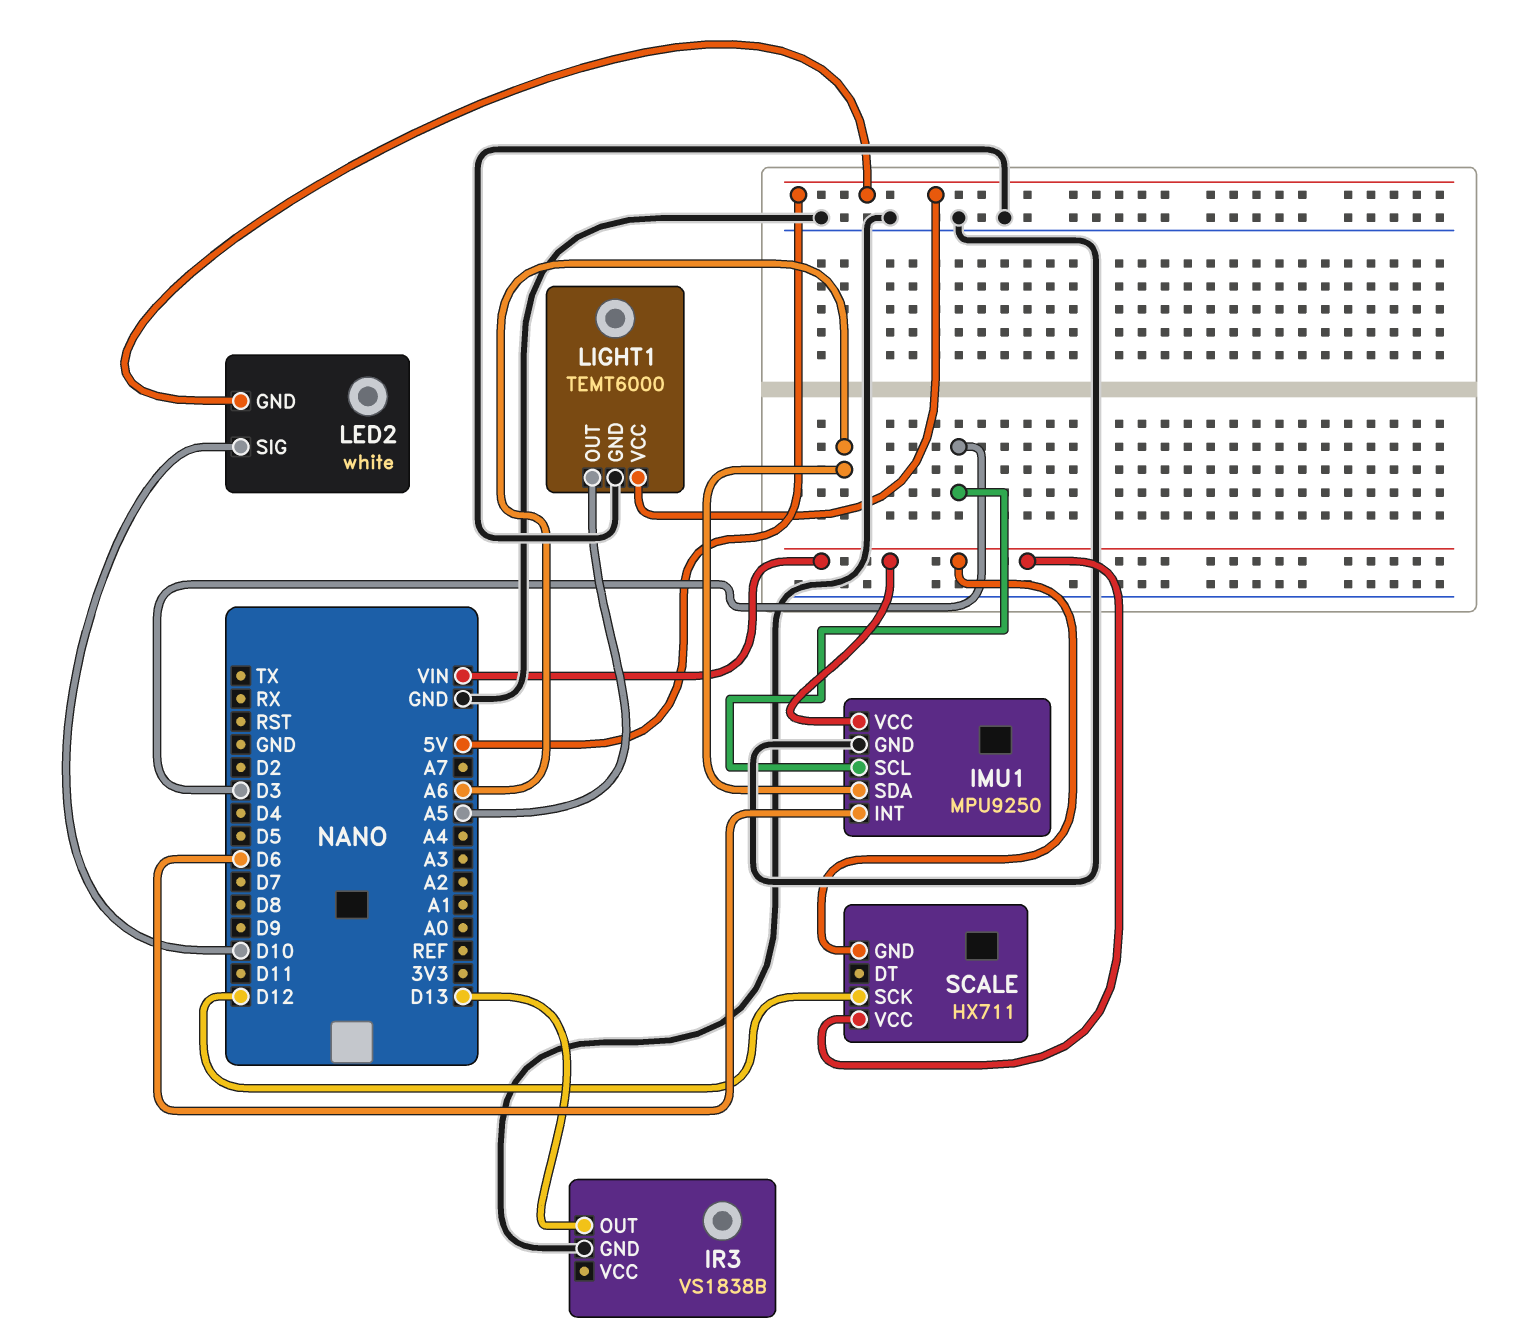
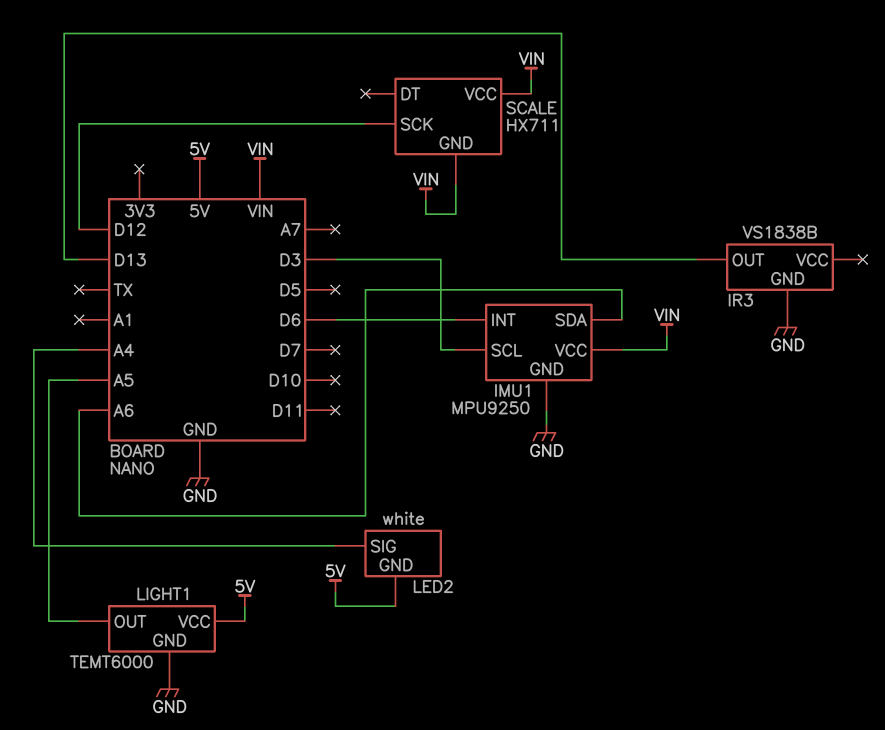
LED2 pin SIG: D10 -> A4

